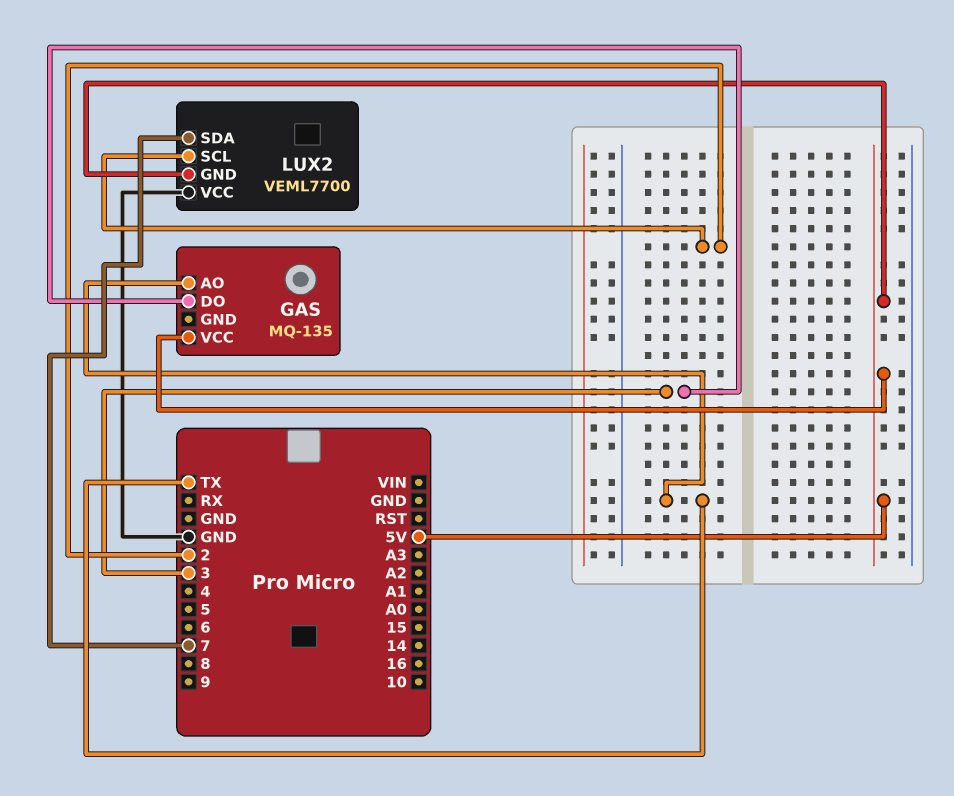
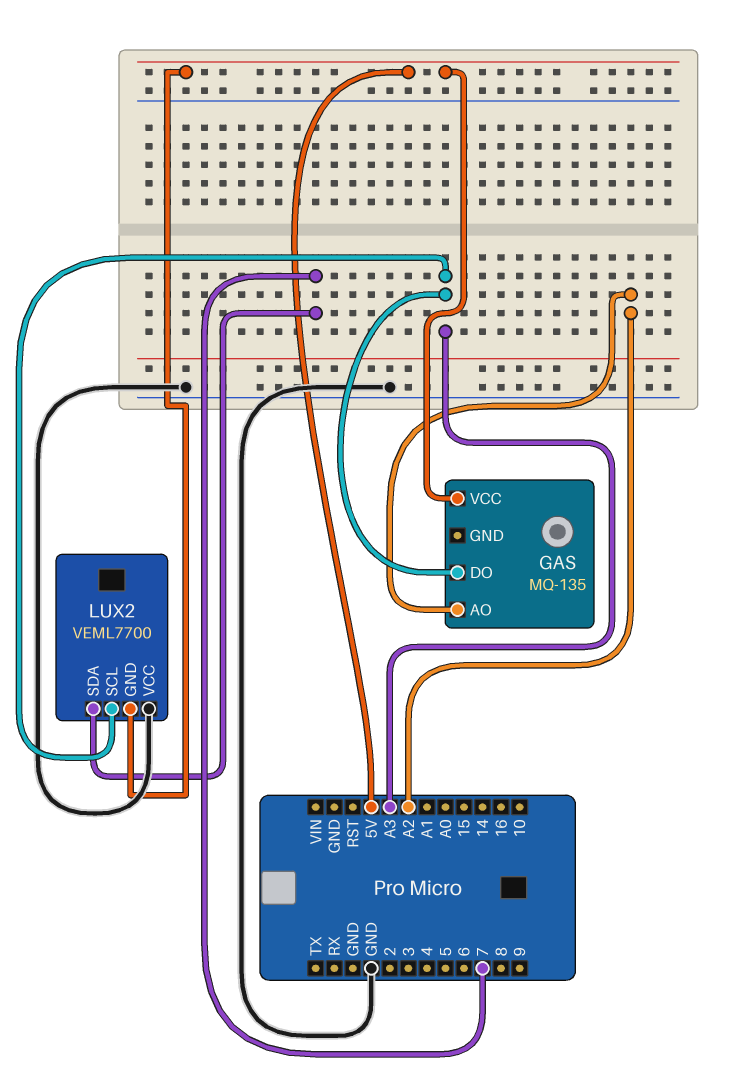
GAS pin AO: TX -> A2
GAS pin DO: 3 -> A3
LUX2 pin SCL: 2 -> A3

